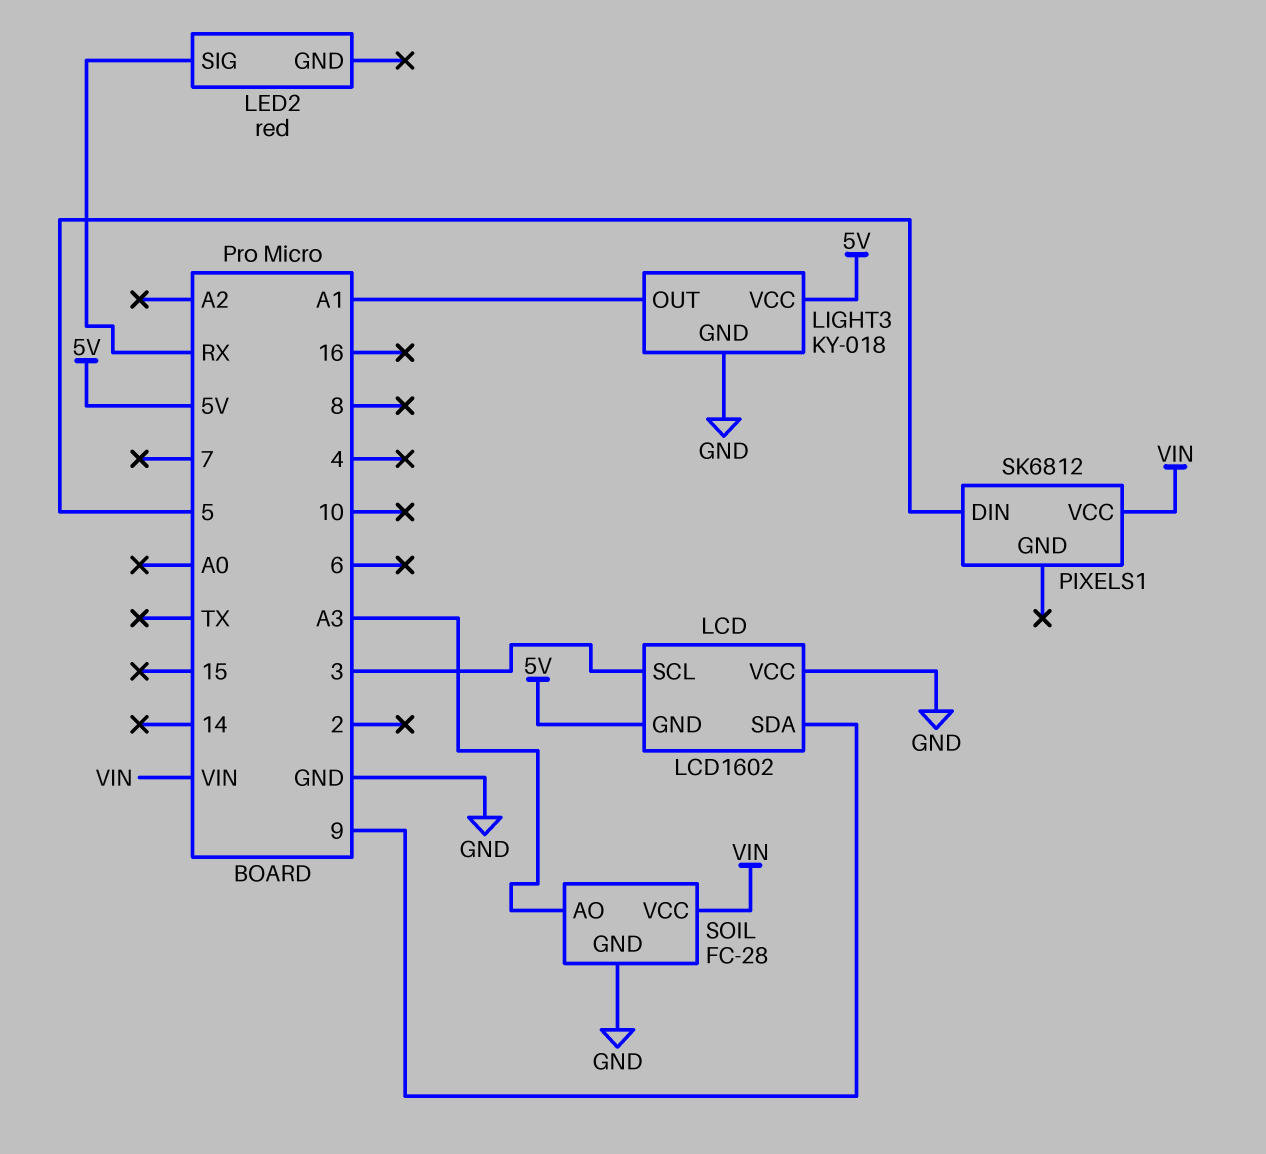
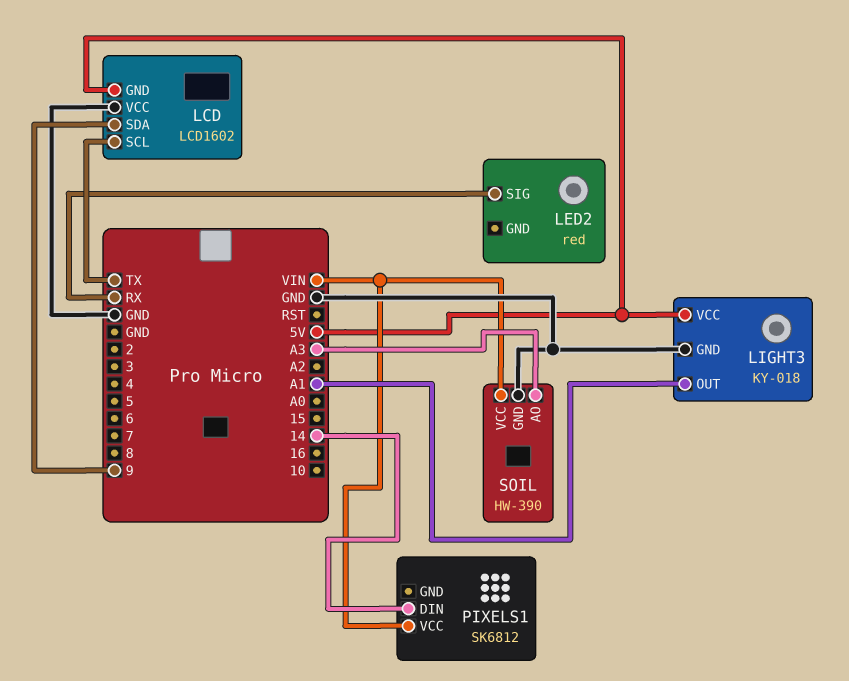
LCD pin SCL: 3 -> TX
PIXELS1 pin DIN: 5 -> 14
SOIL: FC-28 -> HW-390

